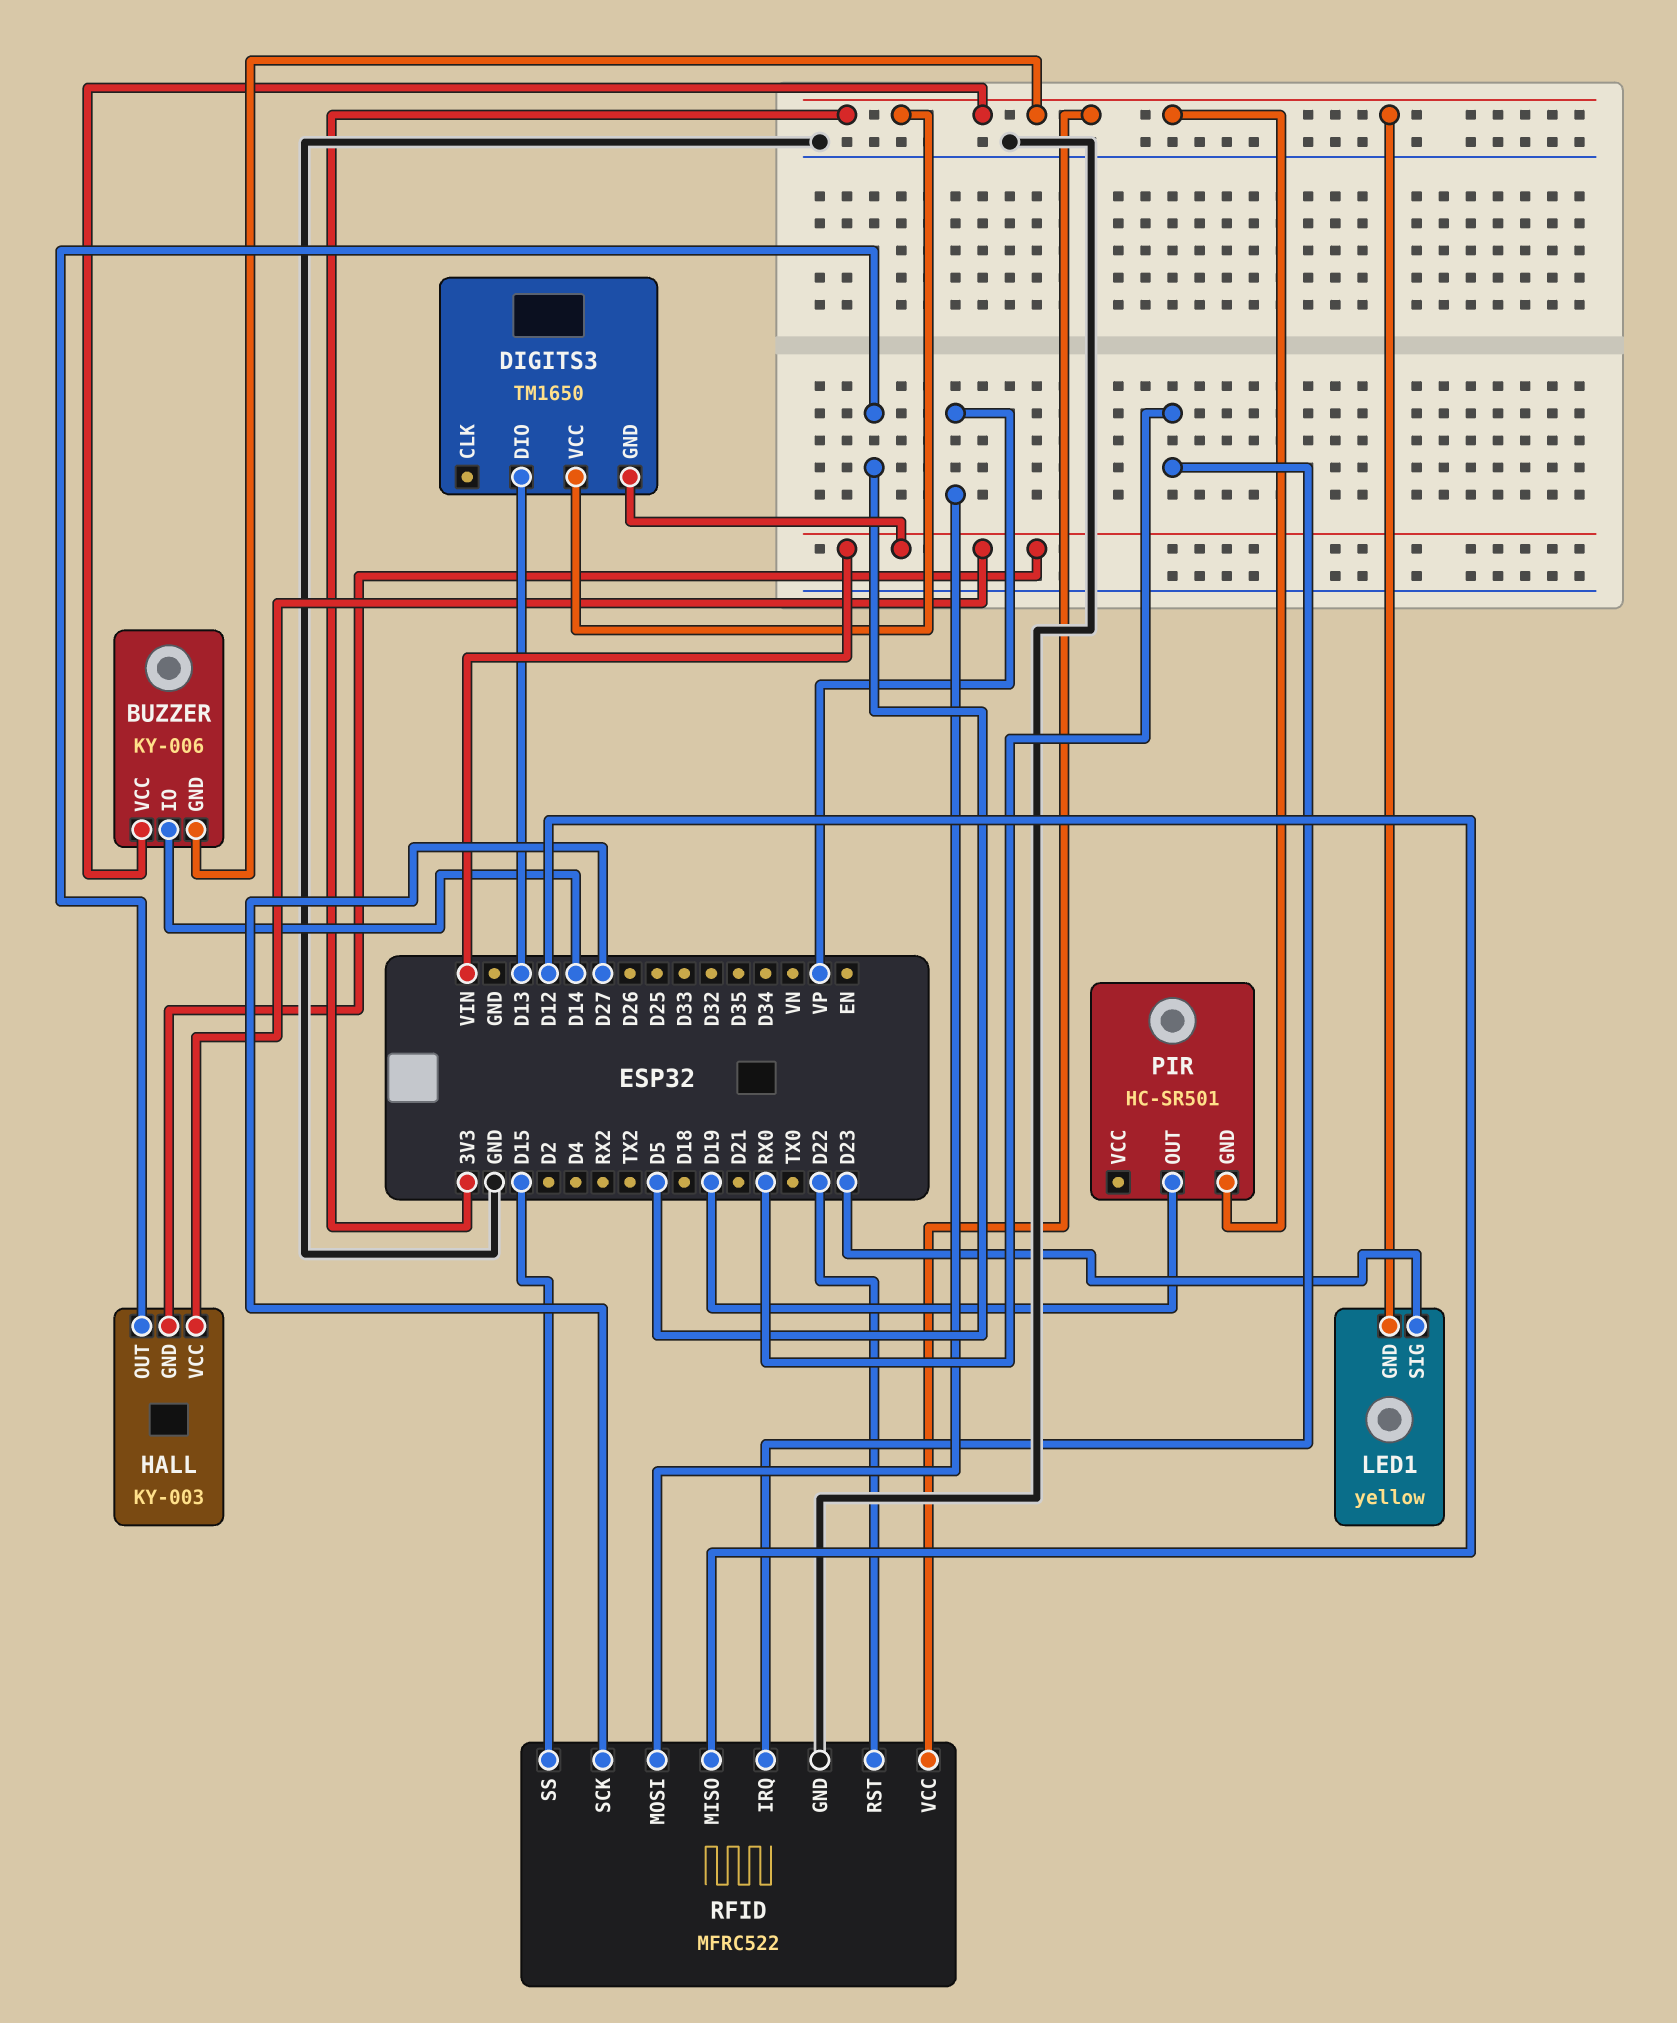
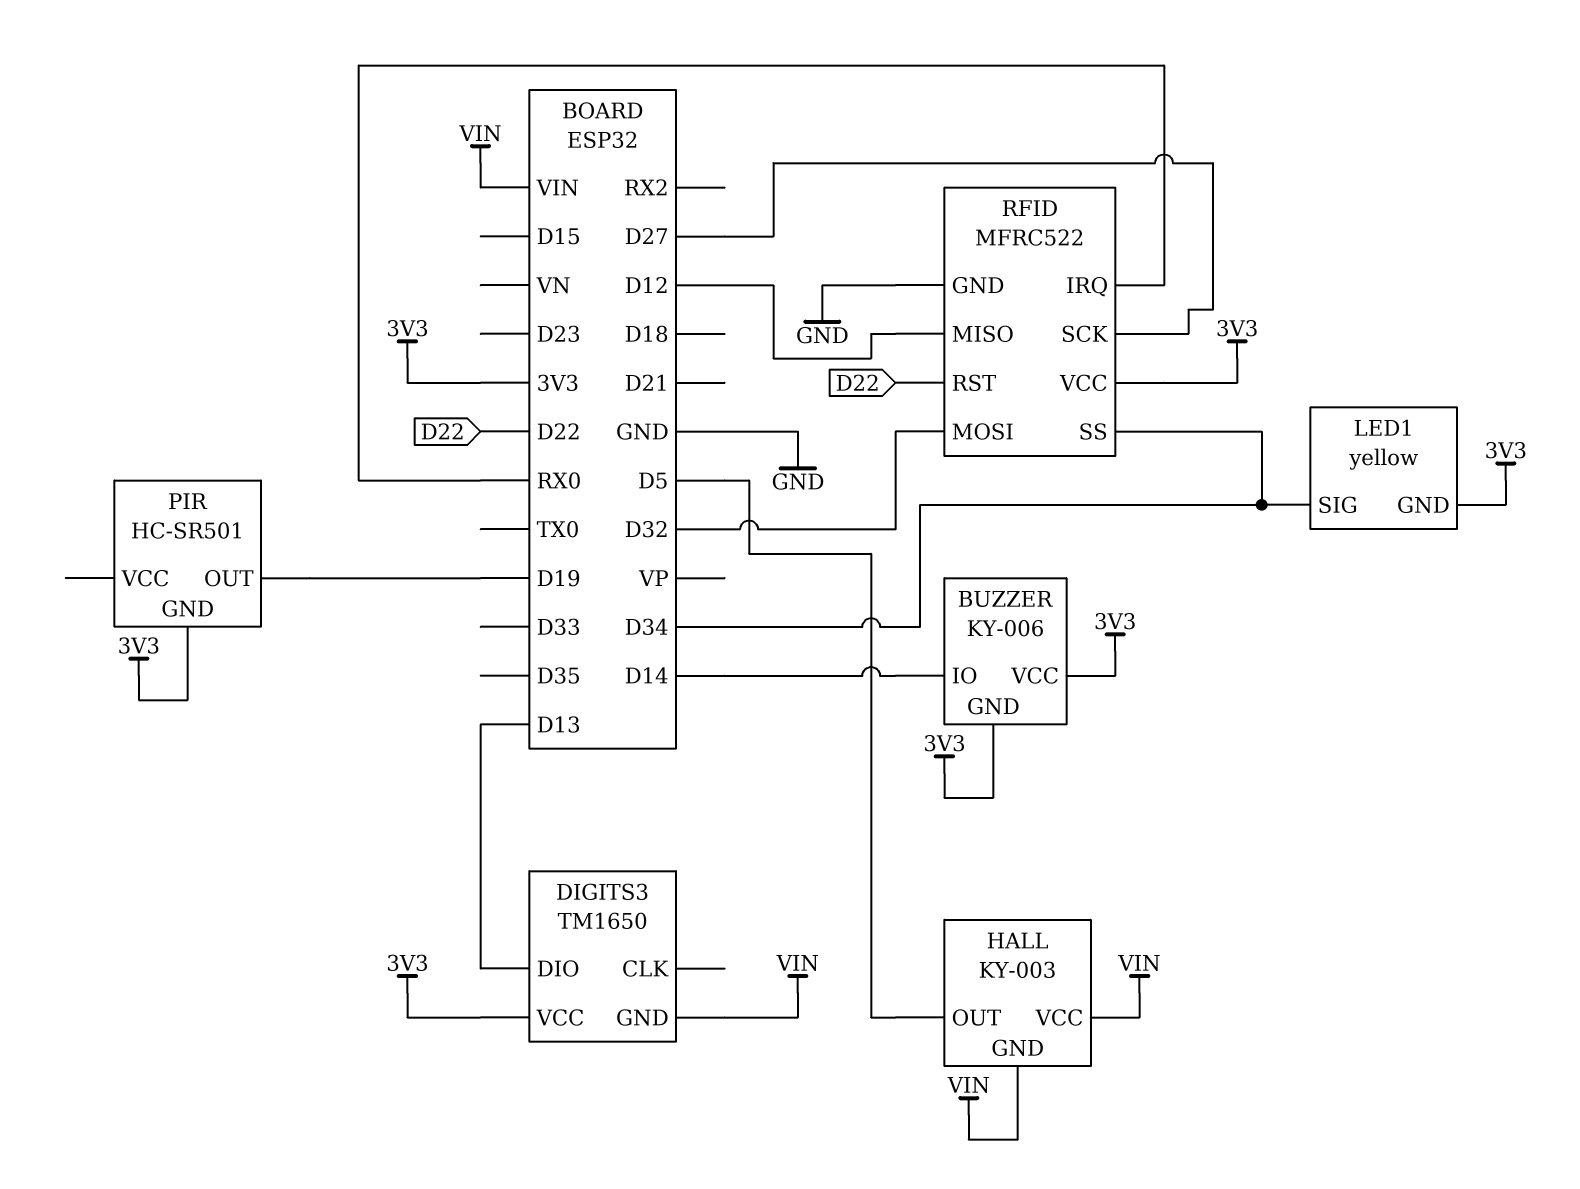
LED1 pin SIG: D23 -> D34
RFID pin MOSI: VP -> D32
RFID pin SS: D15 -> D34

